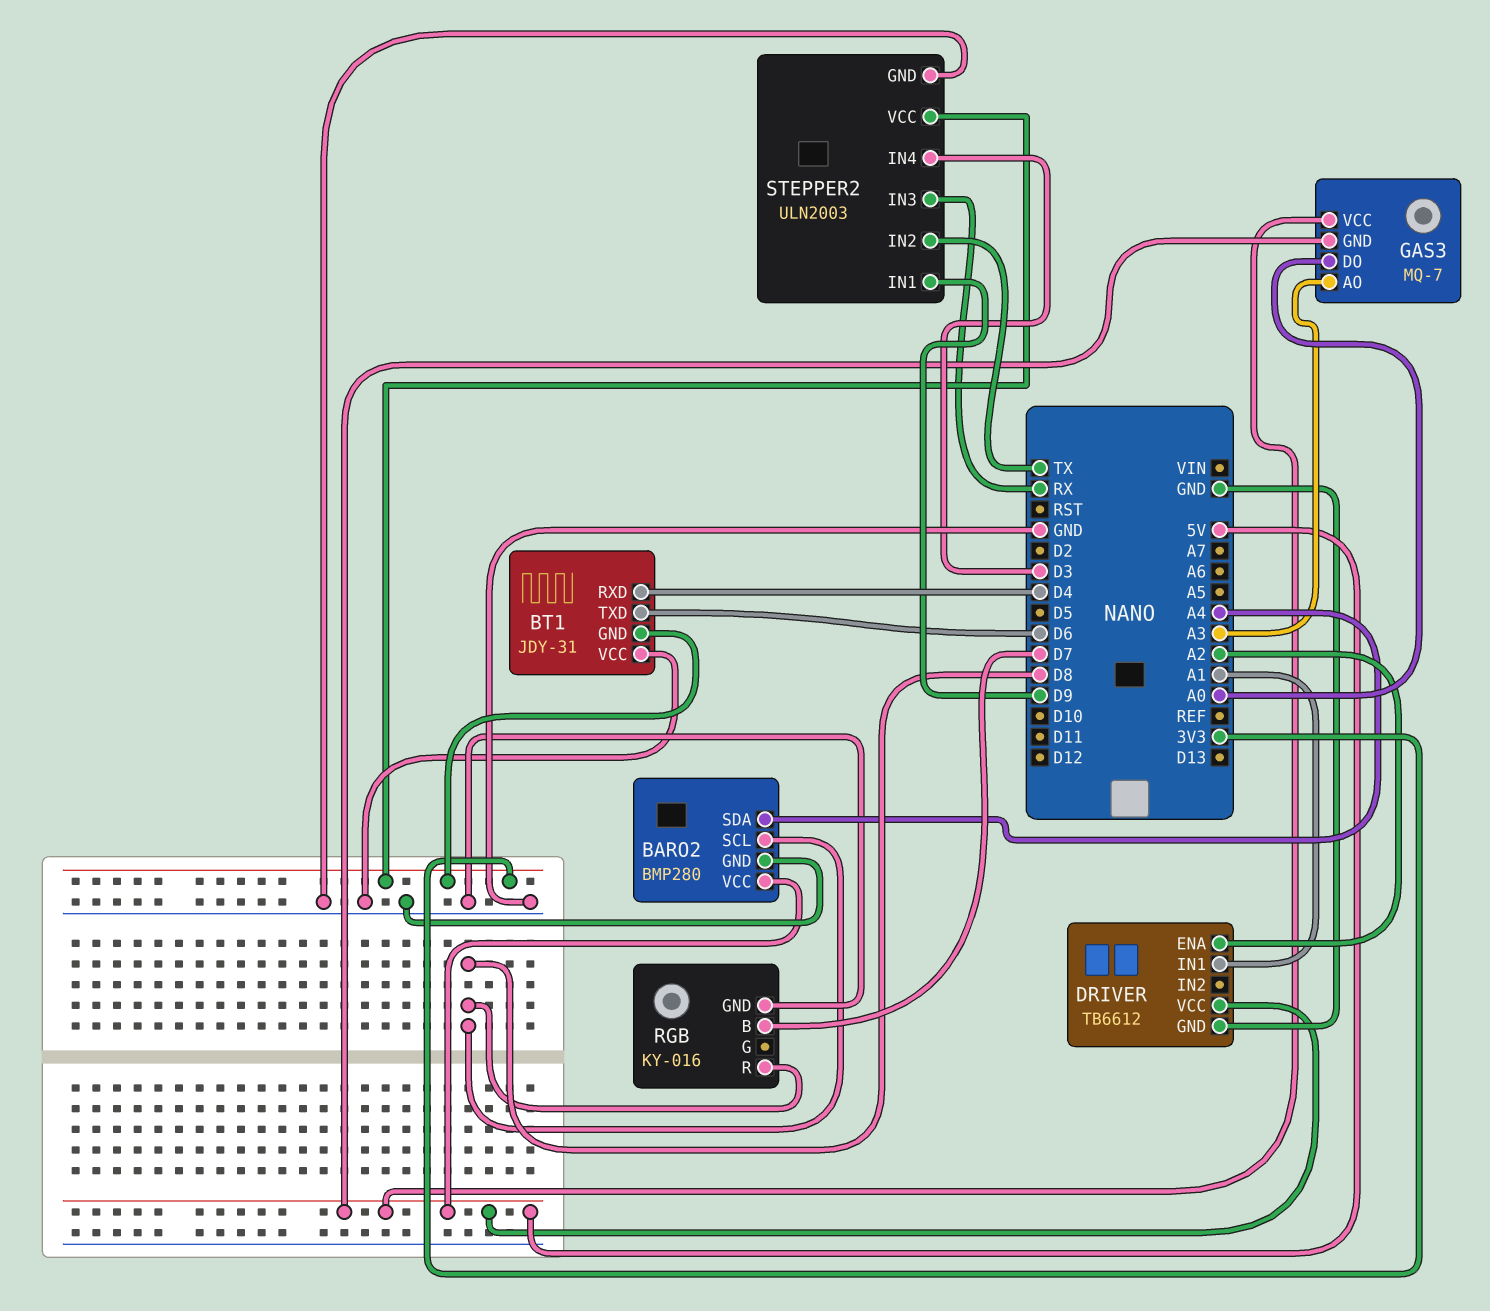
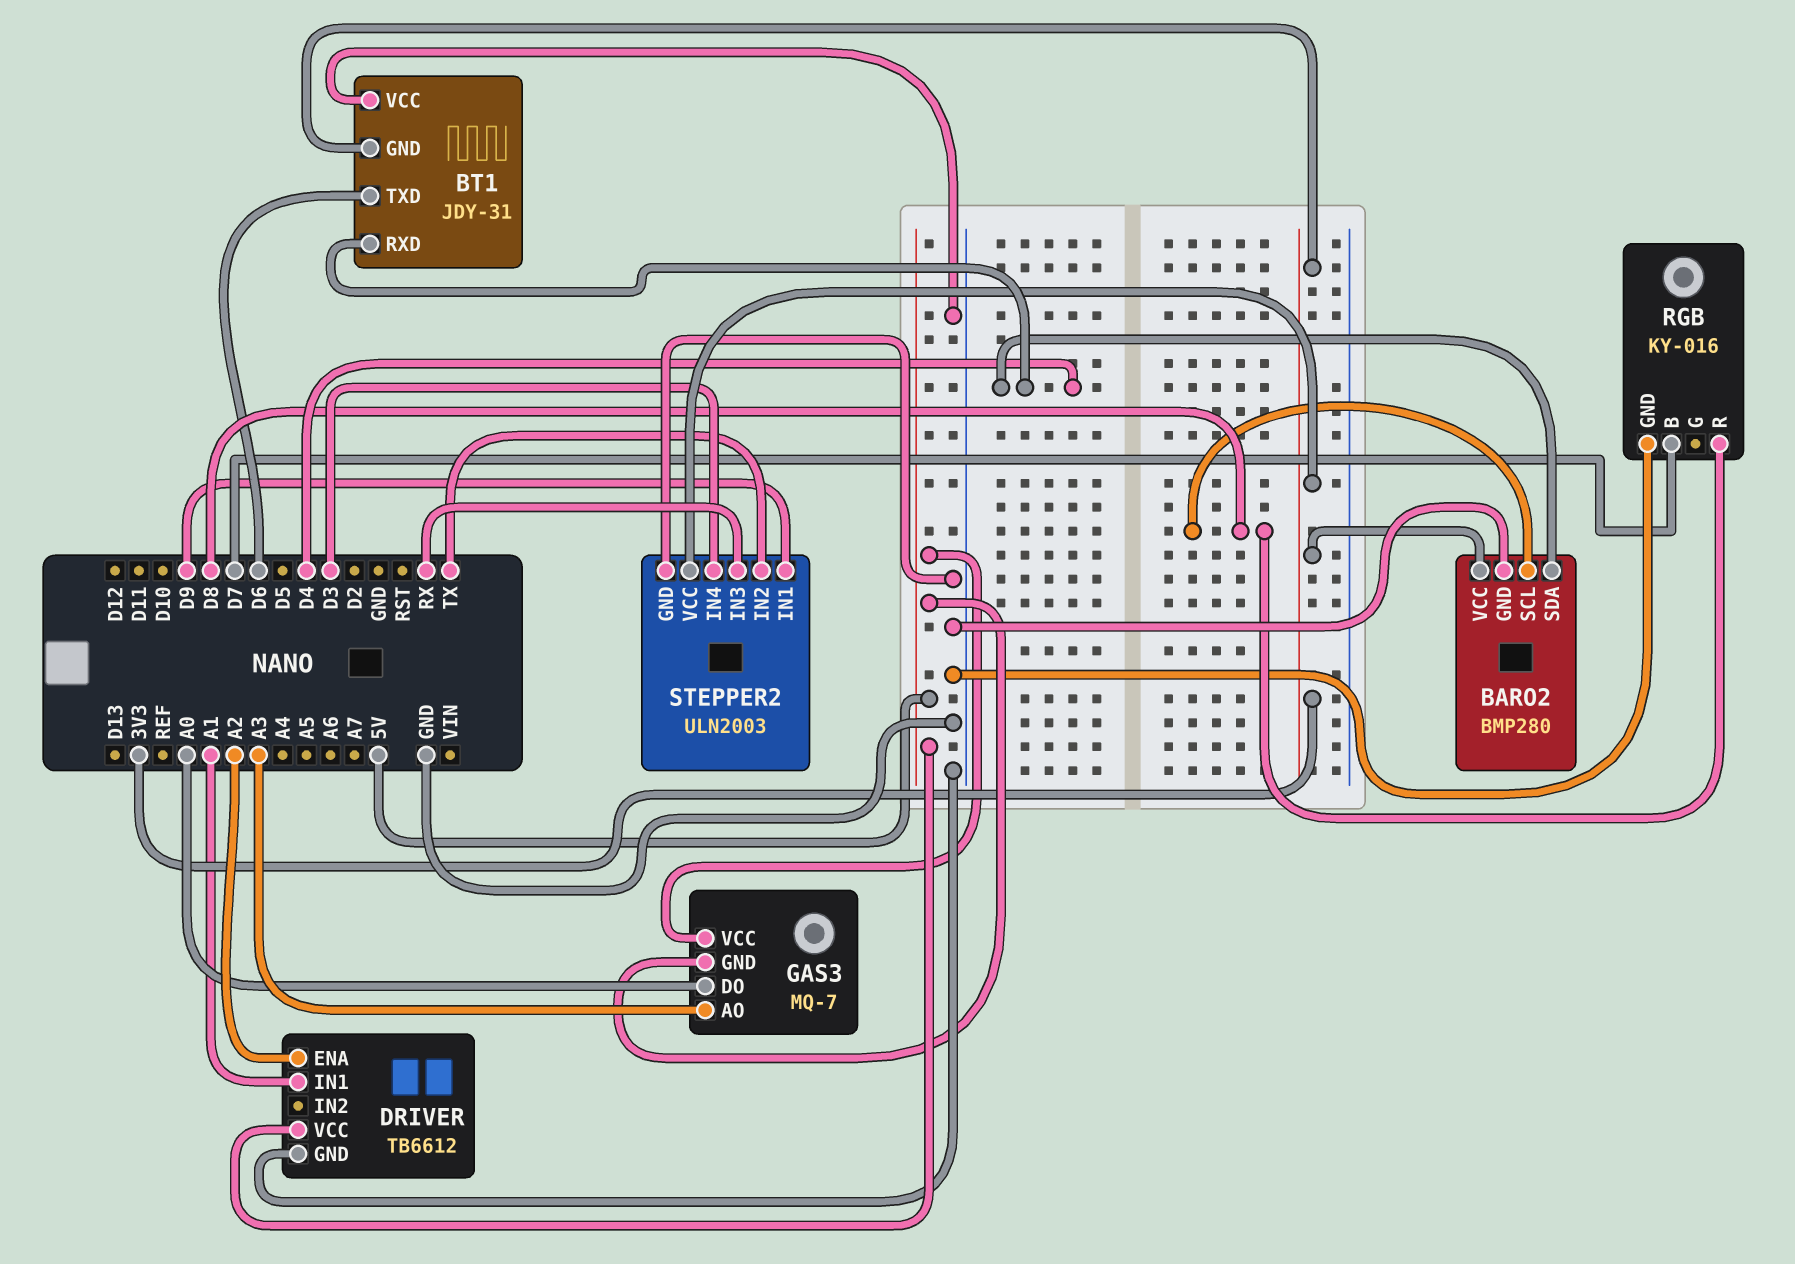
BARO2 pin SDA: A4 -> D4
BARO2 pin VCC: 5V -> 3V3

